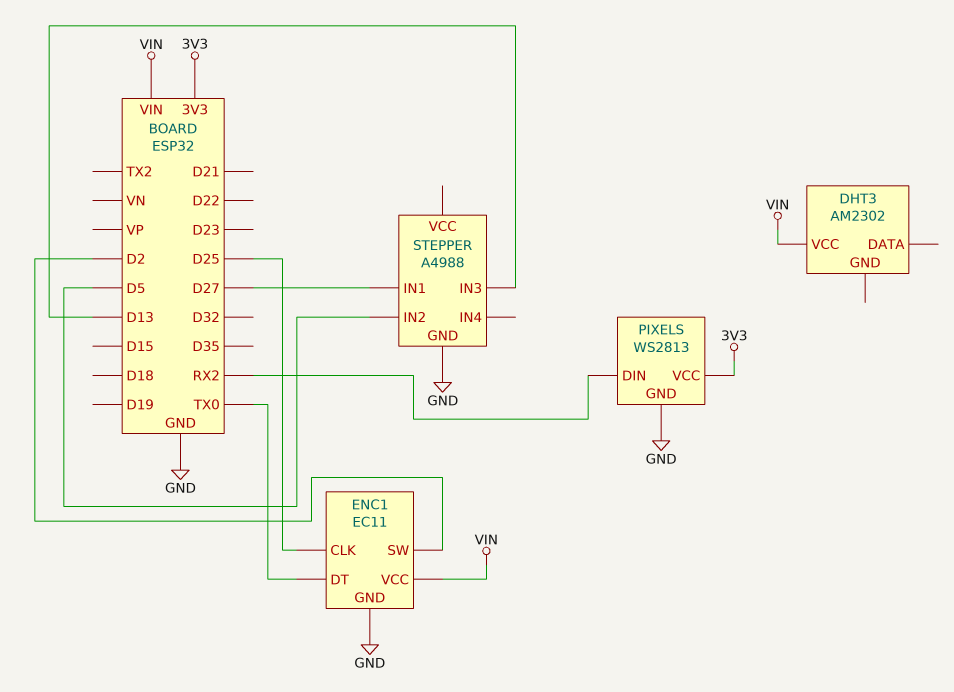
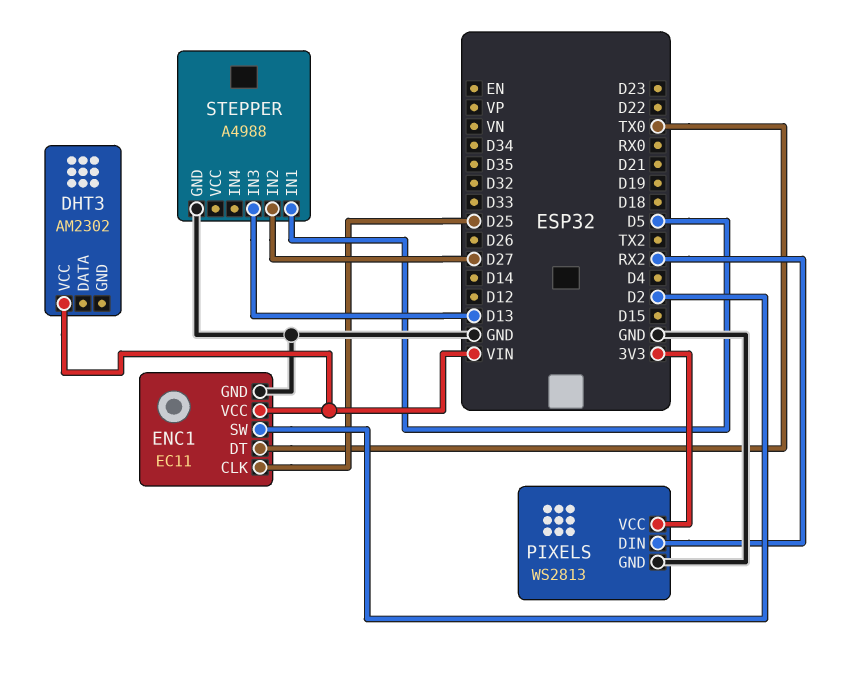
STEPPER pin IN1: D27 -> D5
STEPPER pin IN2: D5 -> D27

